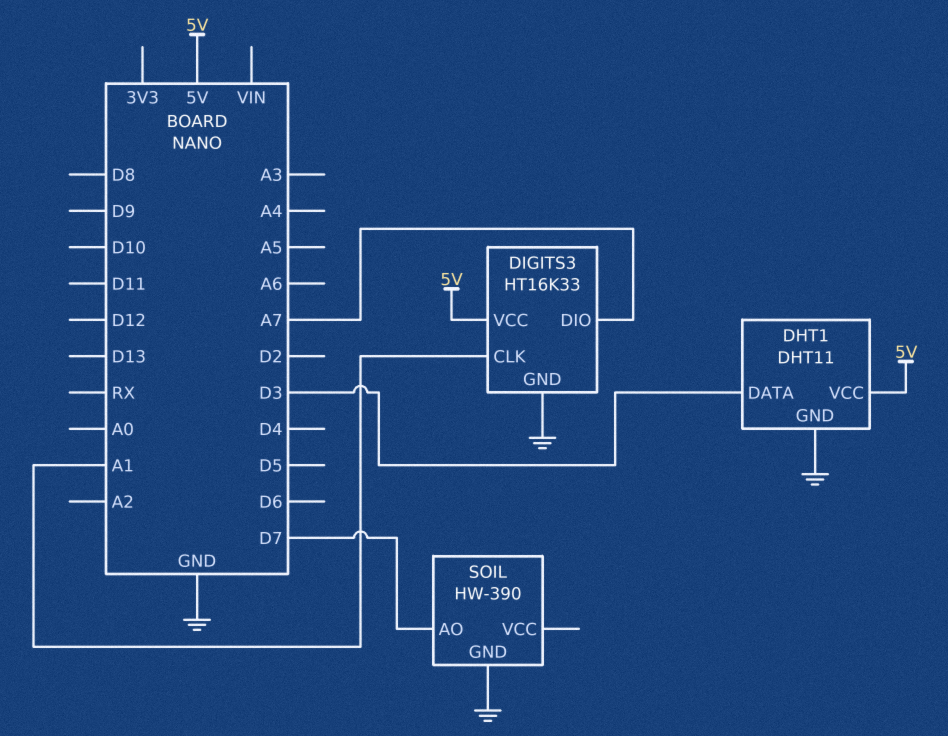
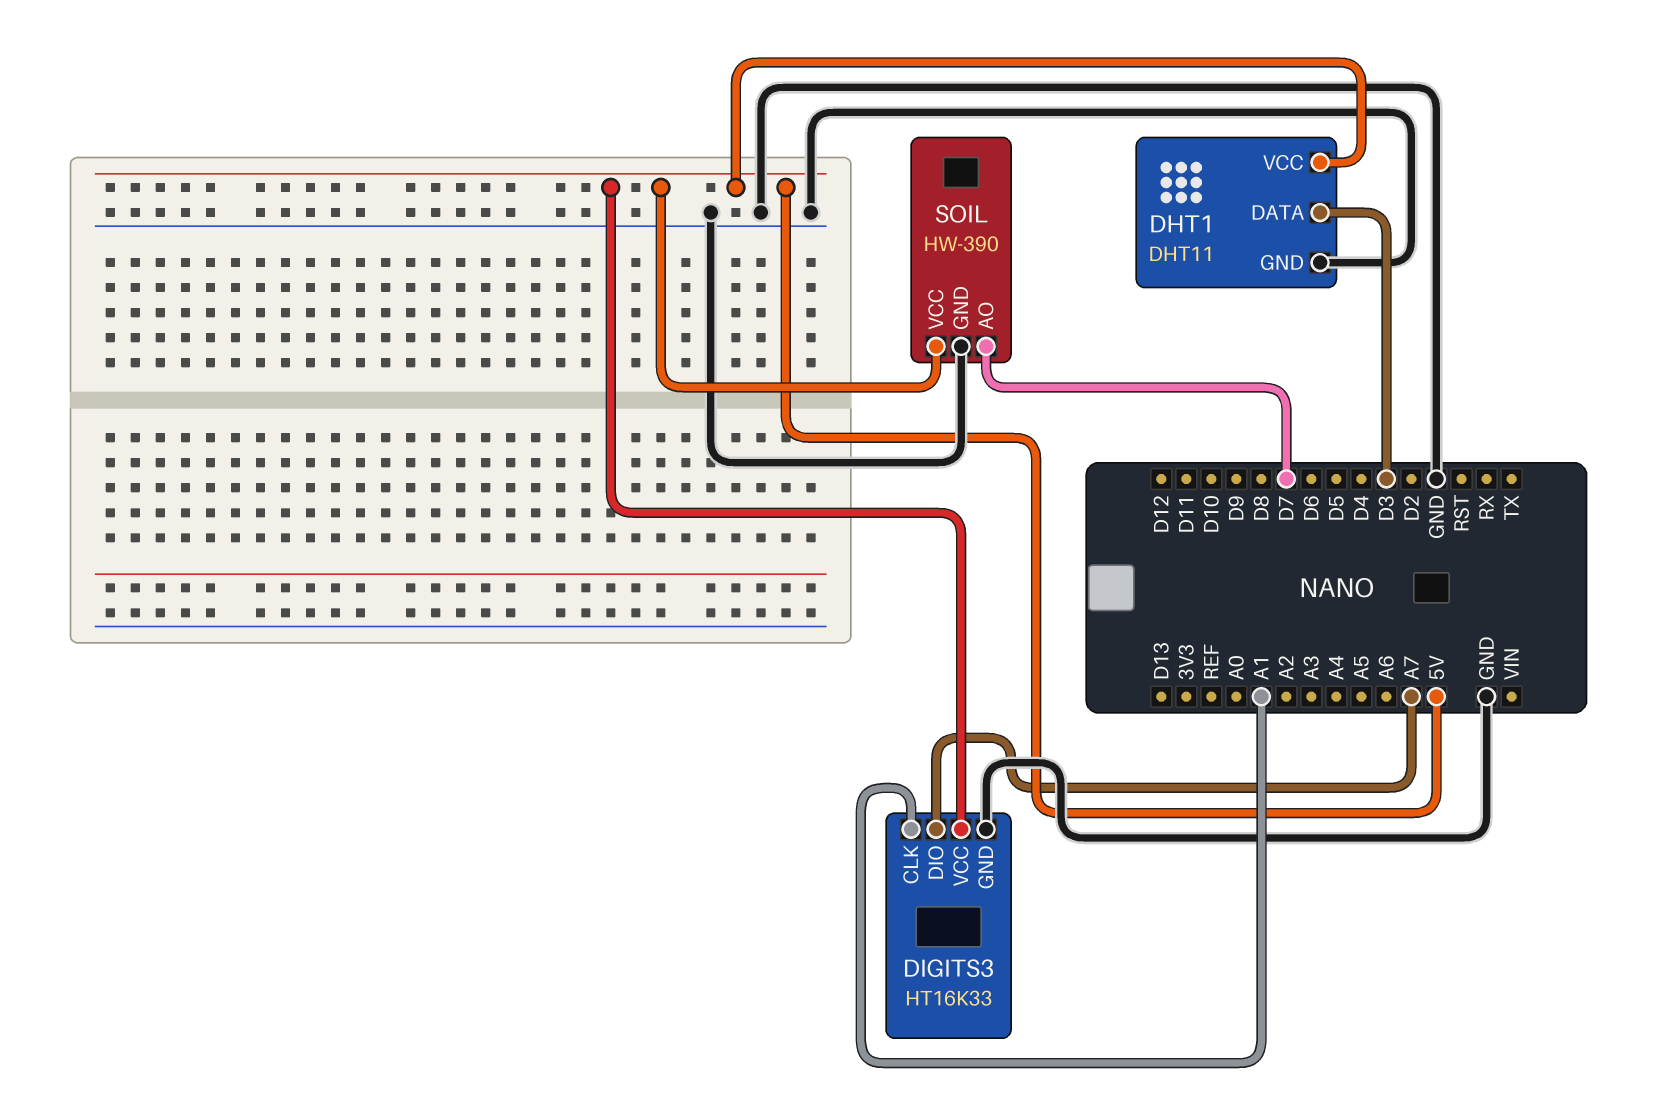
SOIL pin VCC: none -> 5V

